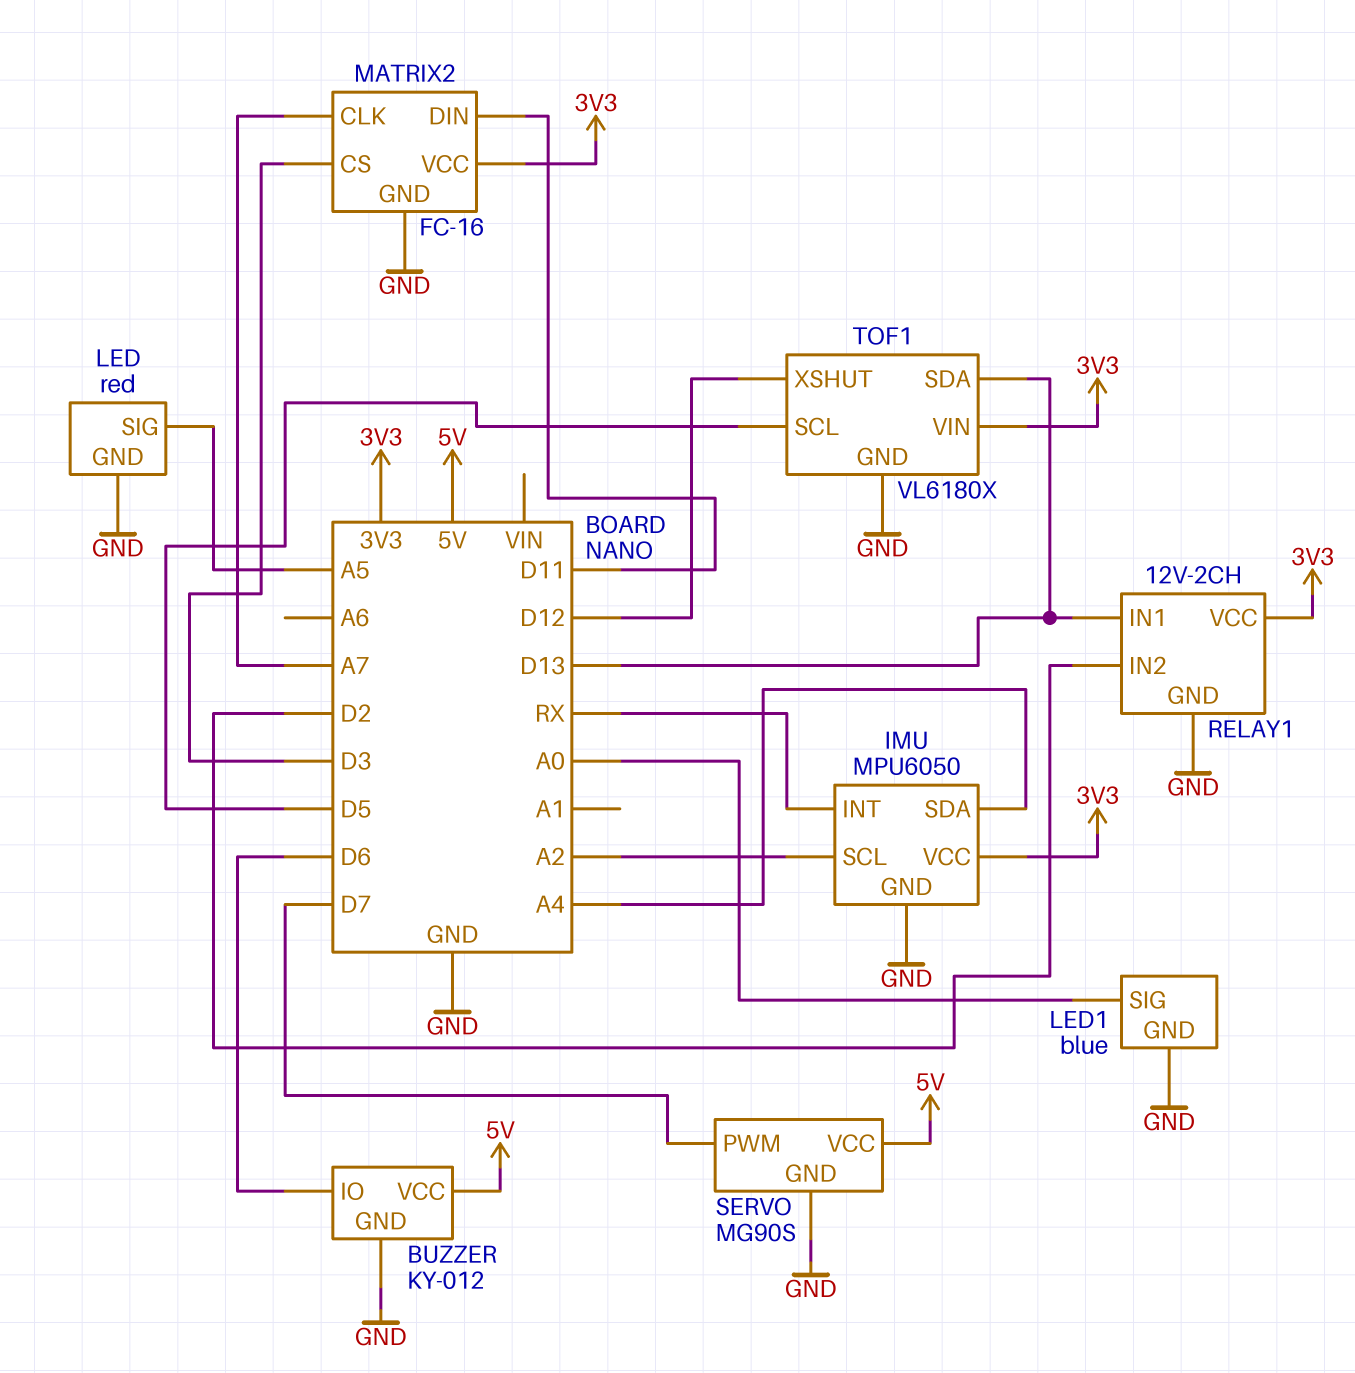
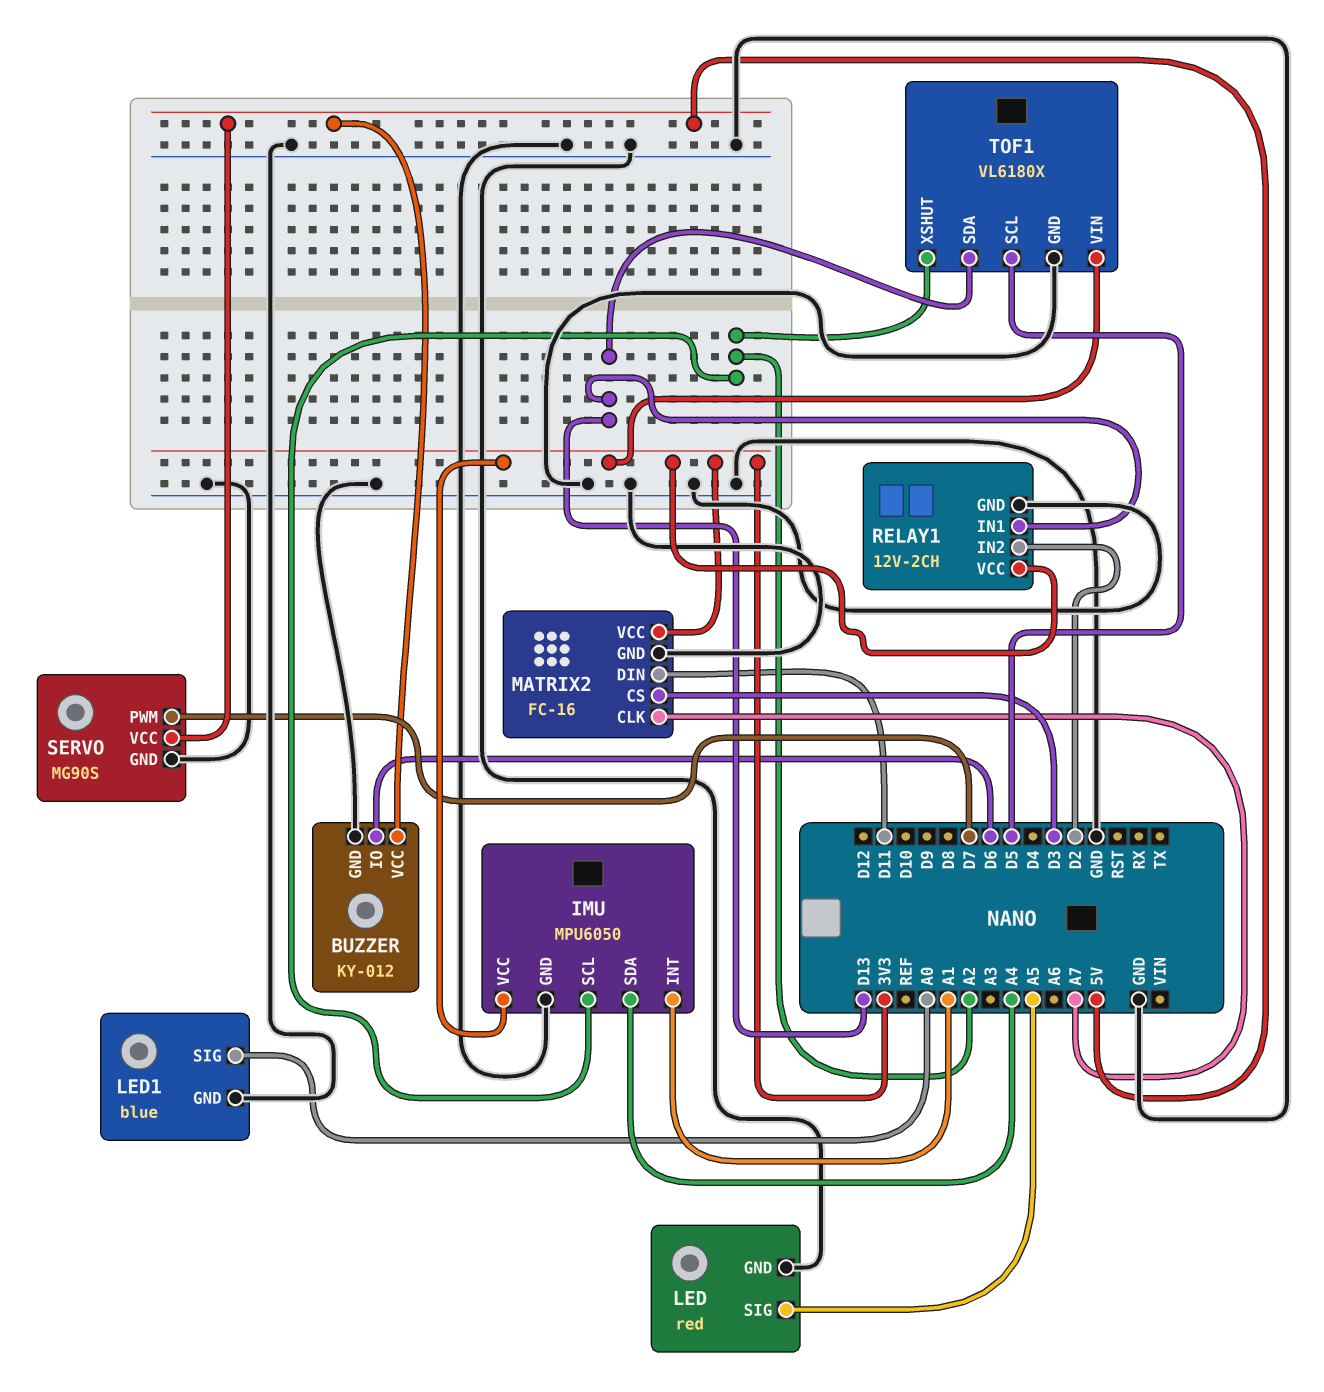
IMU pin INT: RX -> A1
TOF1 pin XSHUT: D12 -> A2

